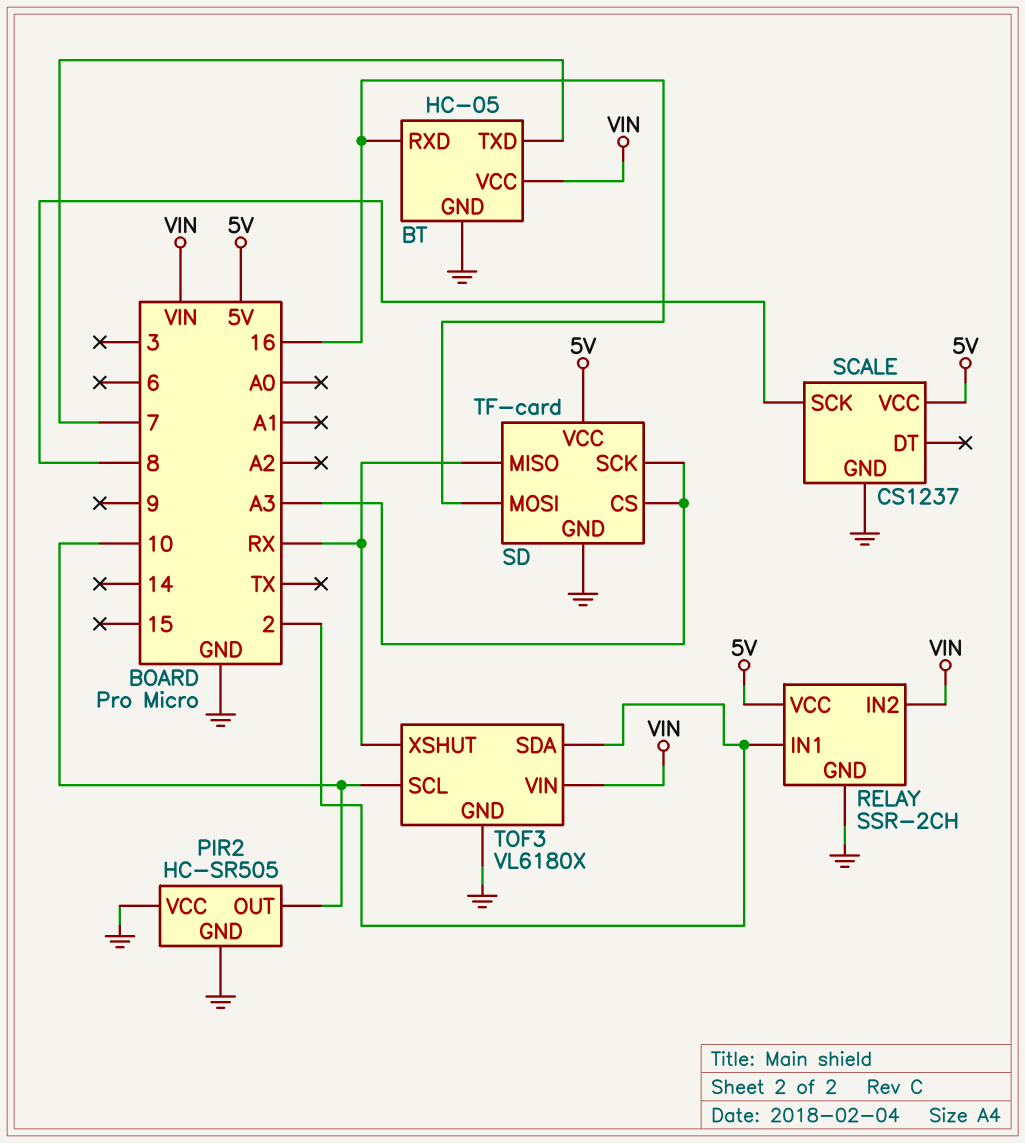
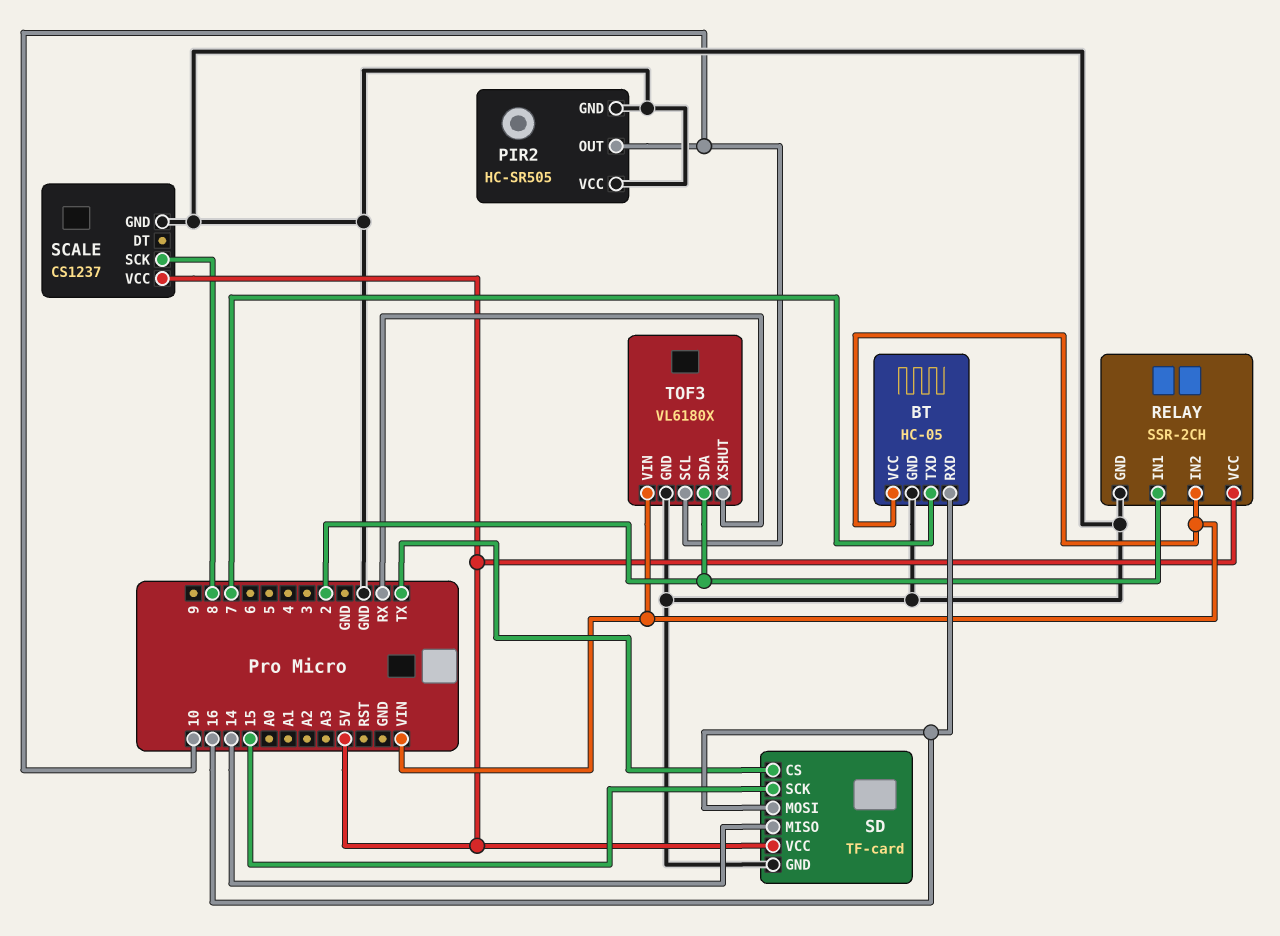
SD pin CS: A3 -> TX
SD pin MISO: RX -> 14
SD pin SCK: A3 -> 15

